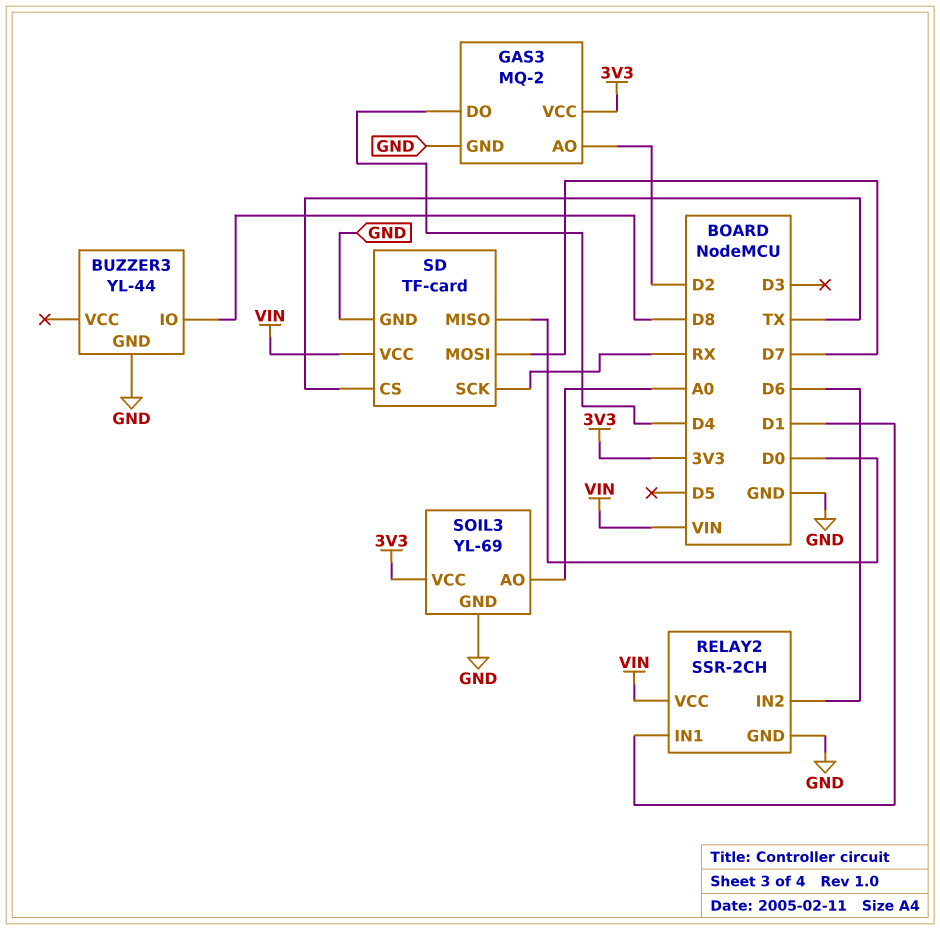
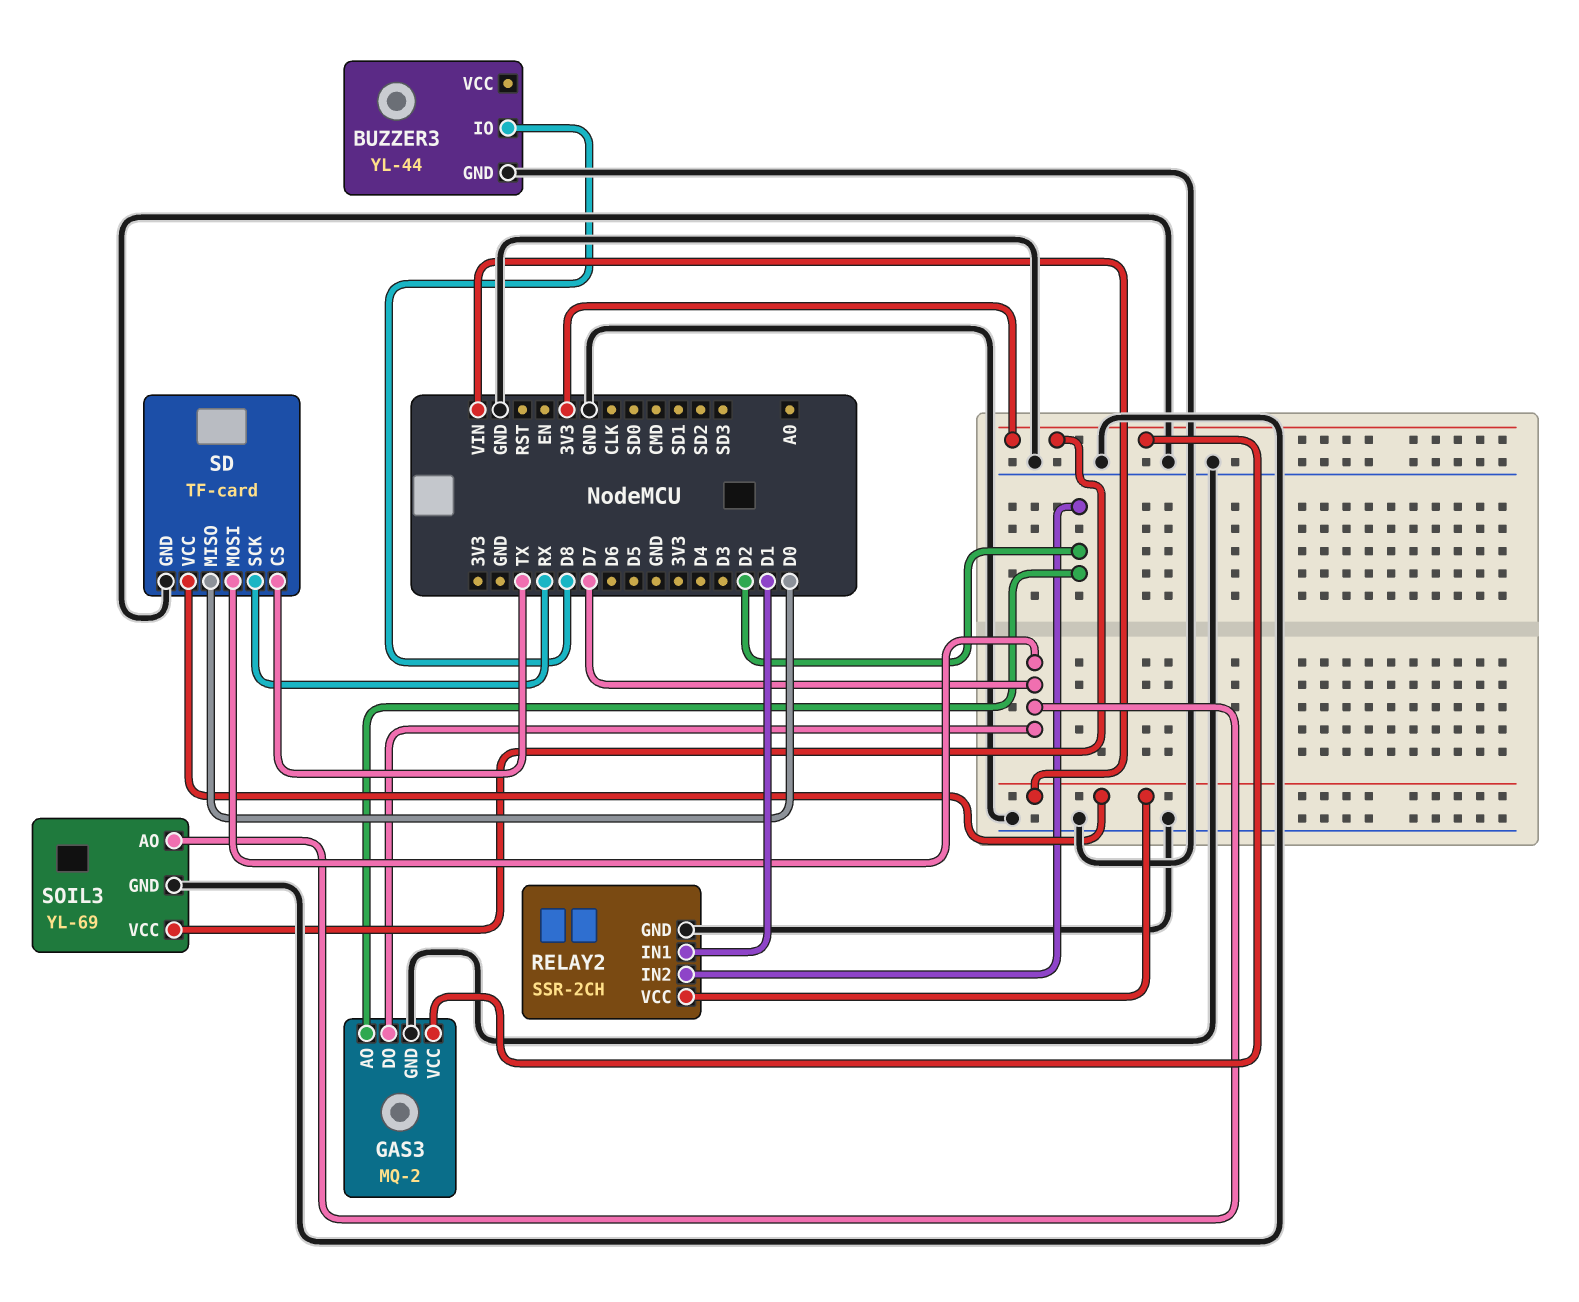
GAS3 pin DO: D4 -> D7
RELAY2 pin IN2: D6 -> D2
SOIL3 pin AO: A0 -> D7

